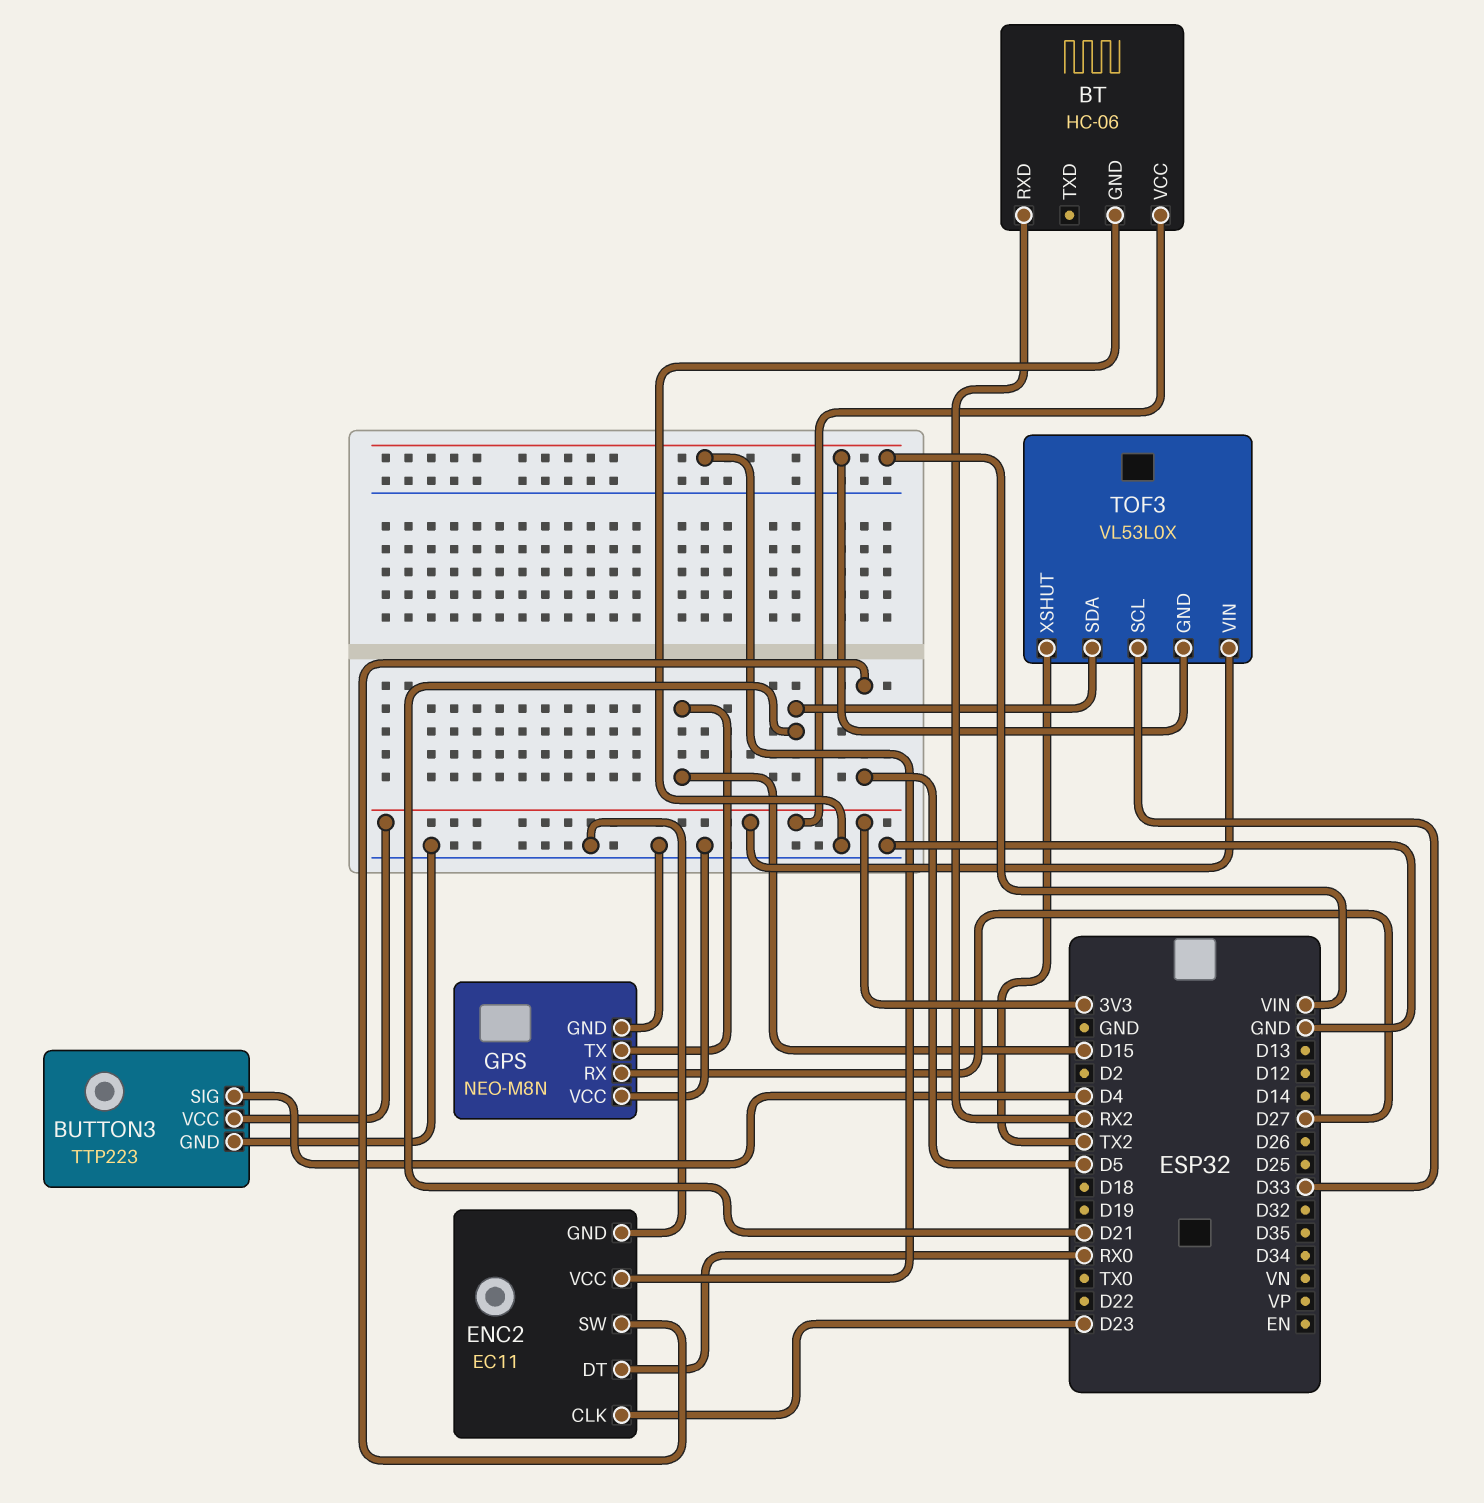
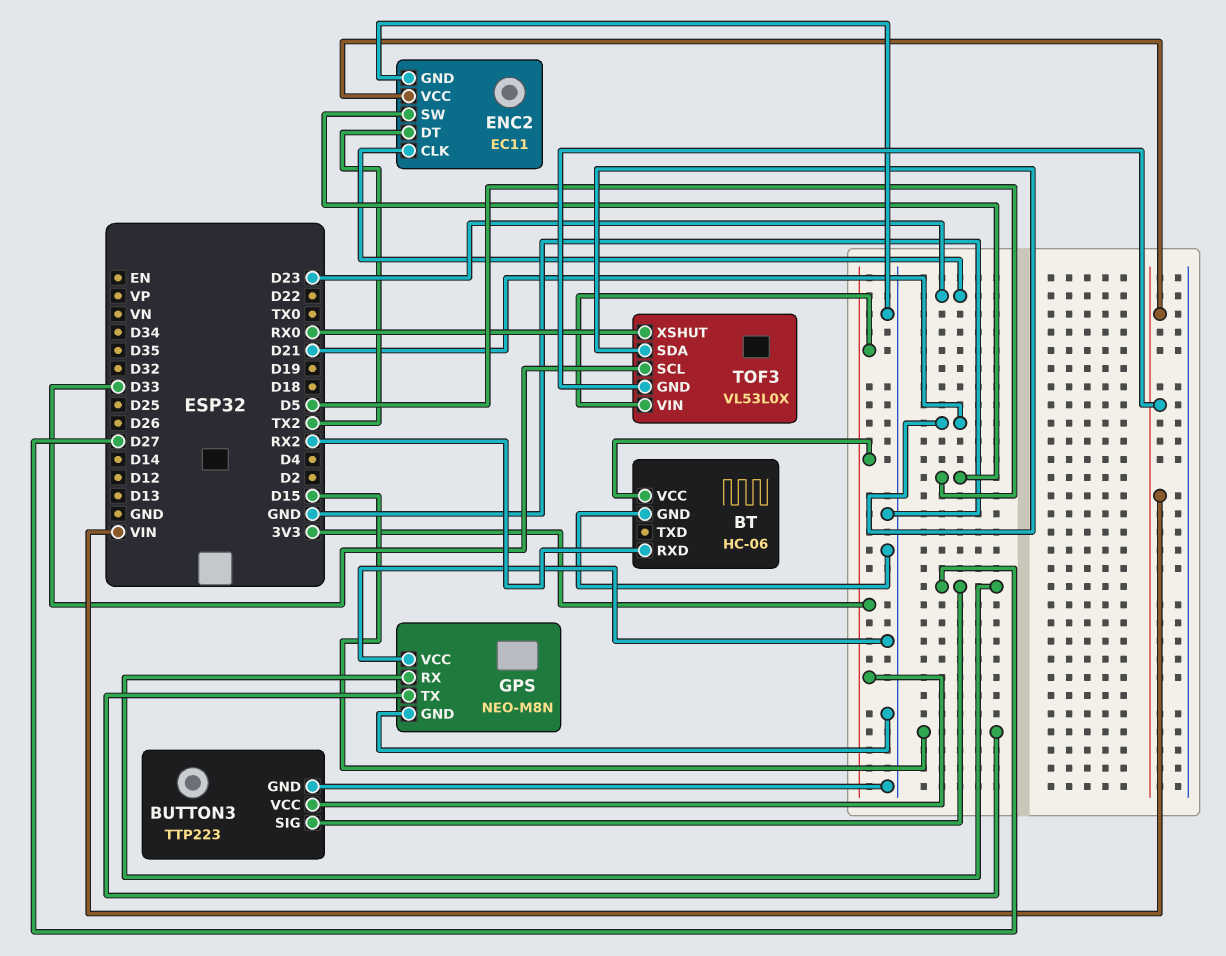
BUTTON3 pin SIG: D4 -> D27
ENC2 pin DT: RX0 -> TX2
TOF3 pin XSHUT: TX2 -> RX0

